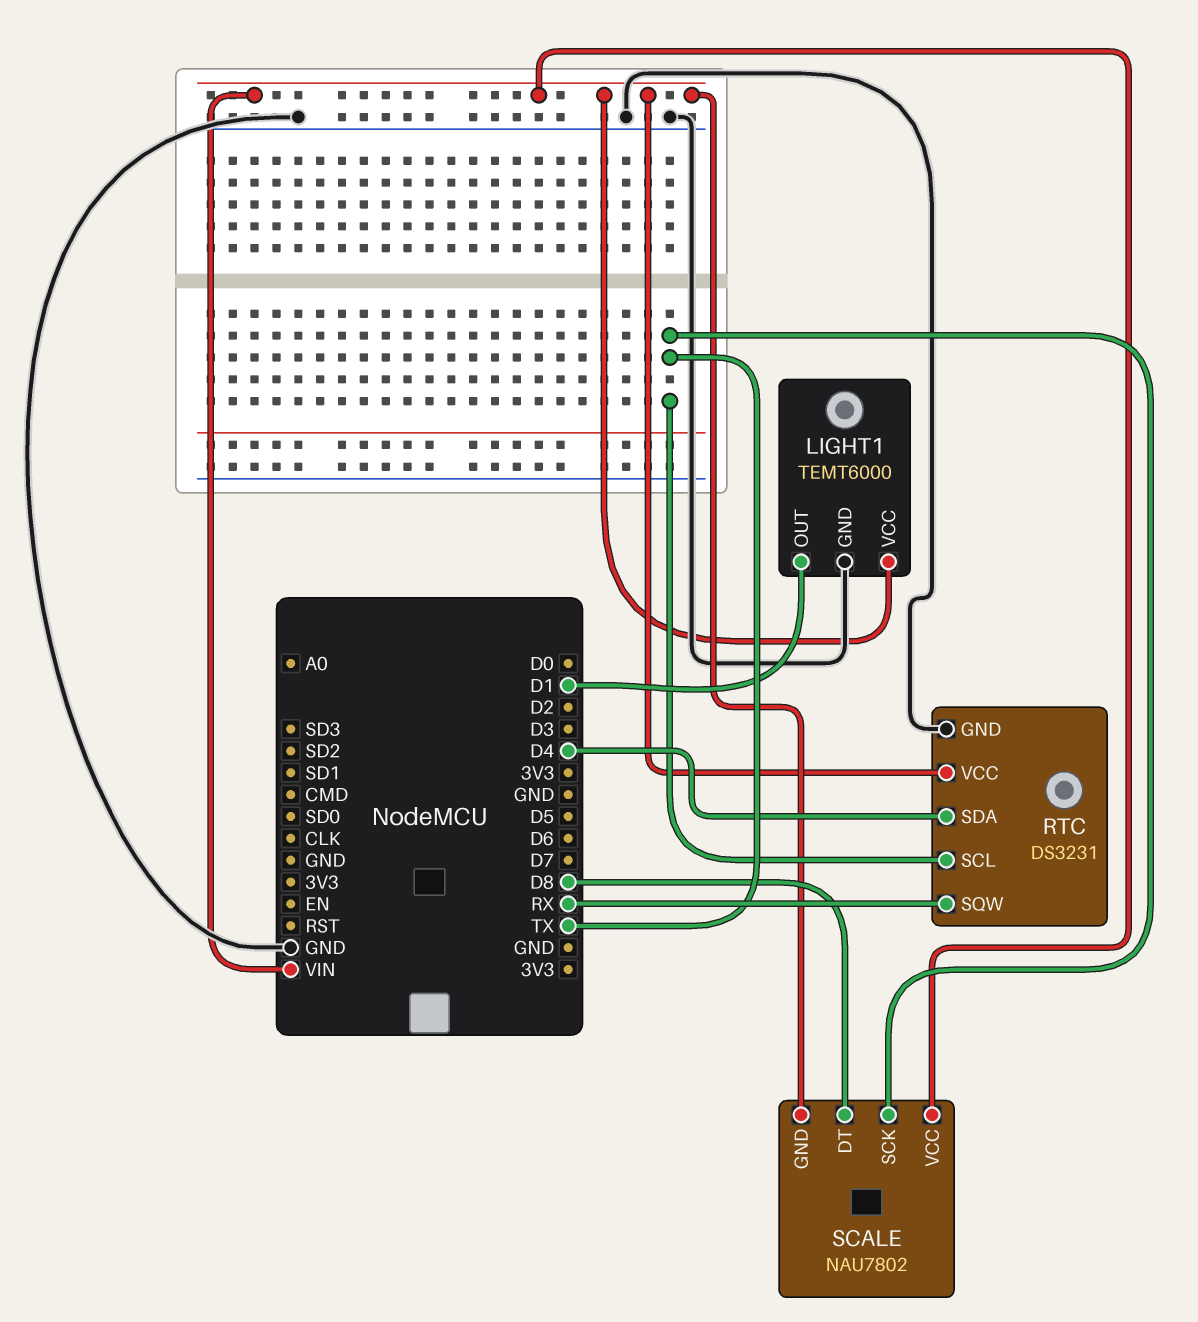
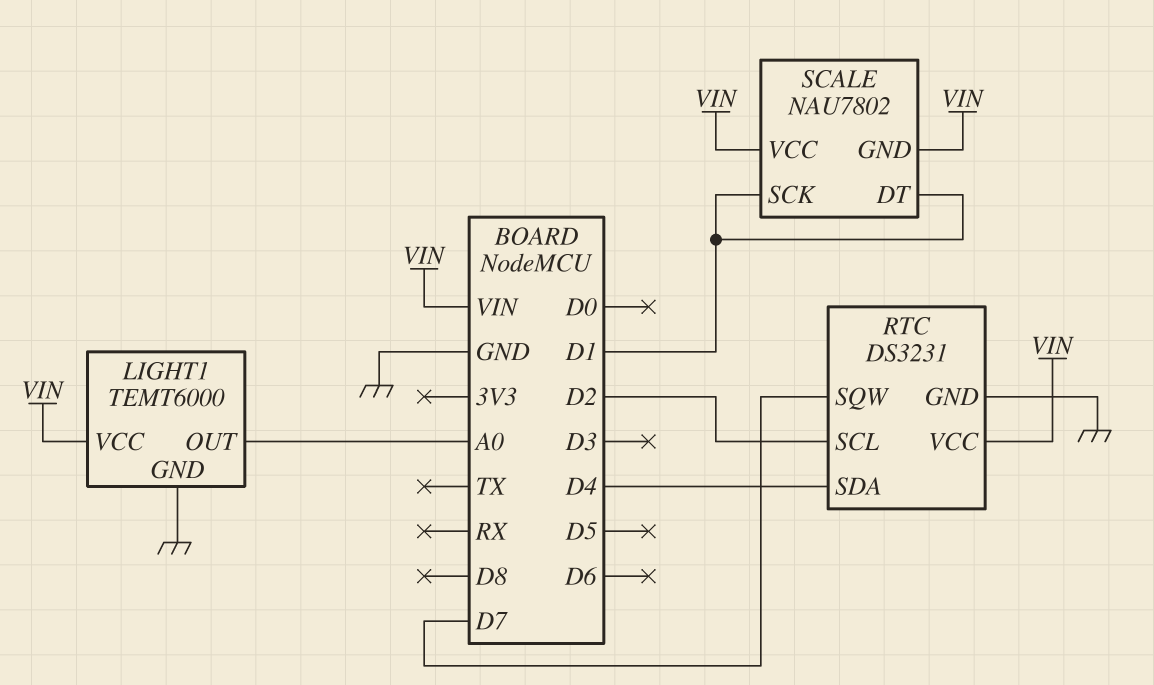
LIGHT1 pin OUT: D1 -> A0
RTC pin SCL: TX -> D2
RTC pin SQW: RX -> D7
SCALE pin DT: D8 -> D1
SCALE pin SCK: TX -> D1

